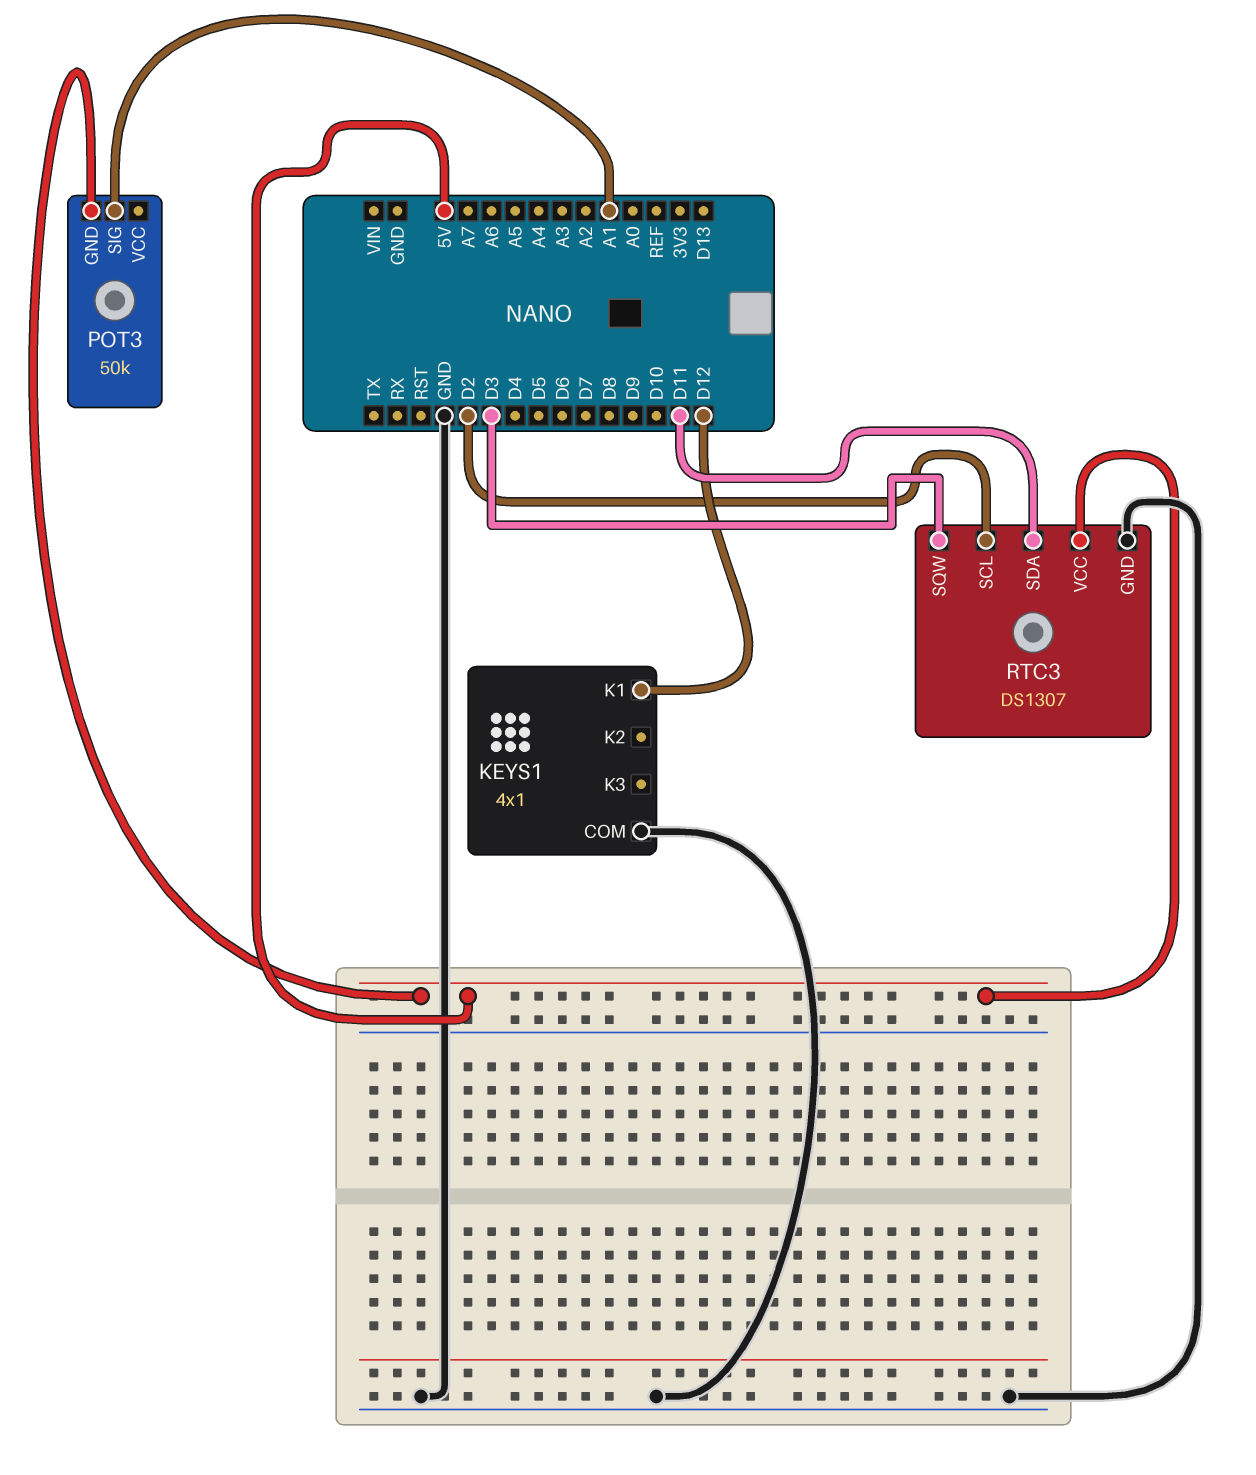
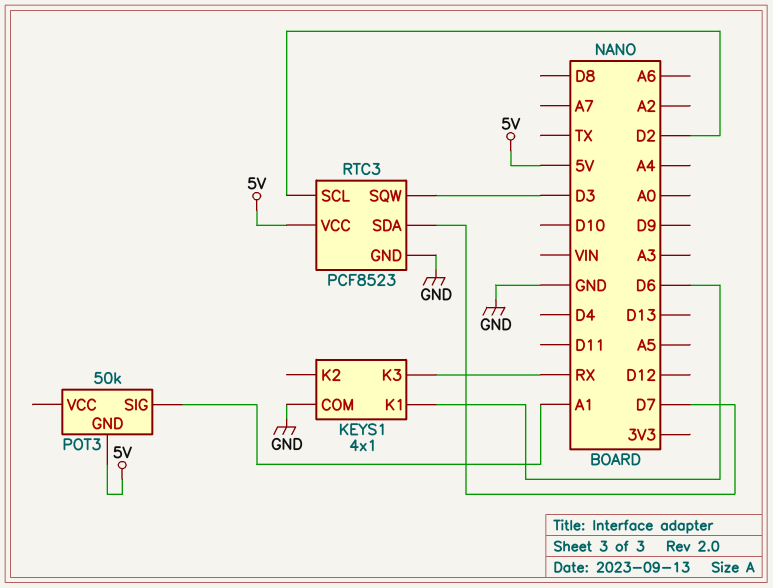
KEYS1 pin K1: D12 -> D6
KEYS1 pin K3: none -> RX
RTC3: DS1307 -> PCF8523
RTC3 pin SDA: D11 -> D7

